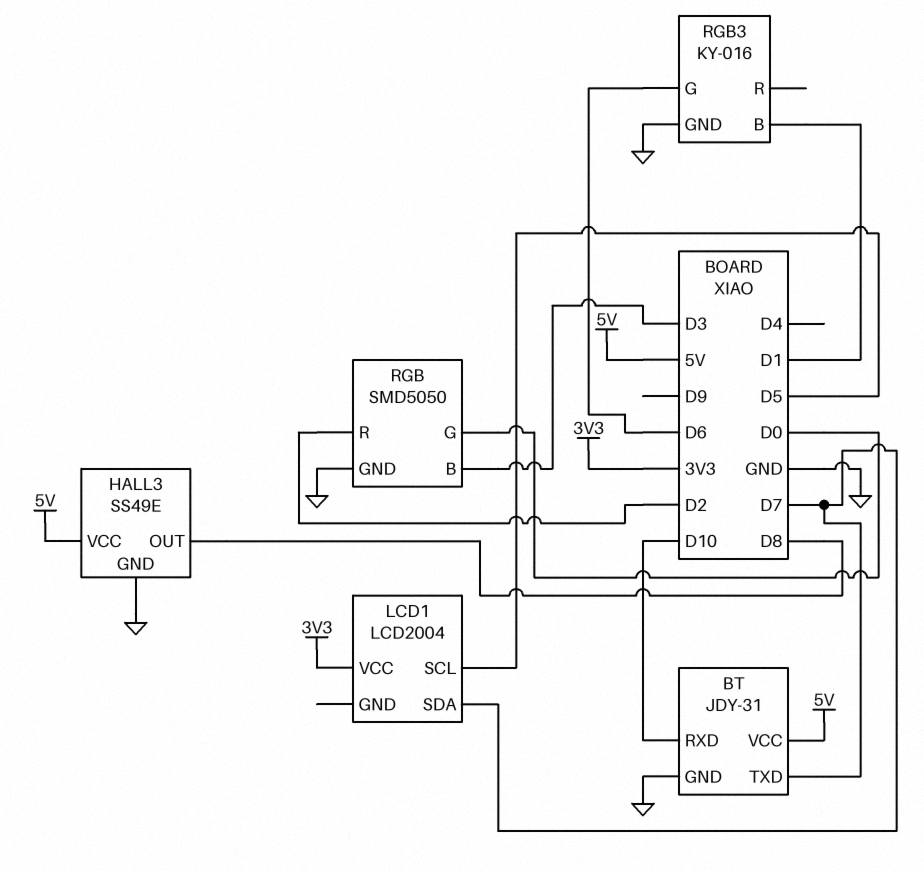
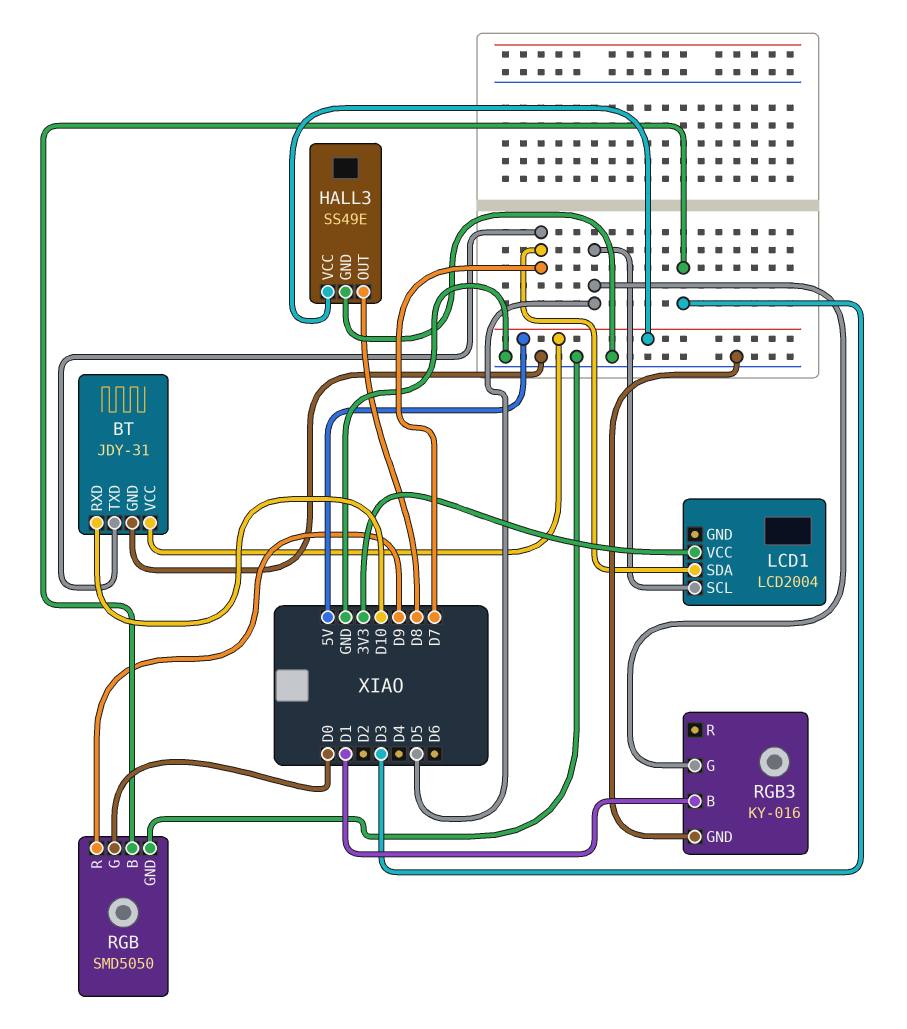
RGB pin R: D2 -> D9
RGB3 pin G: D6 -> D5

